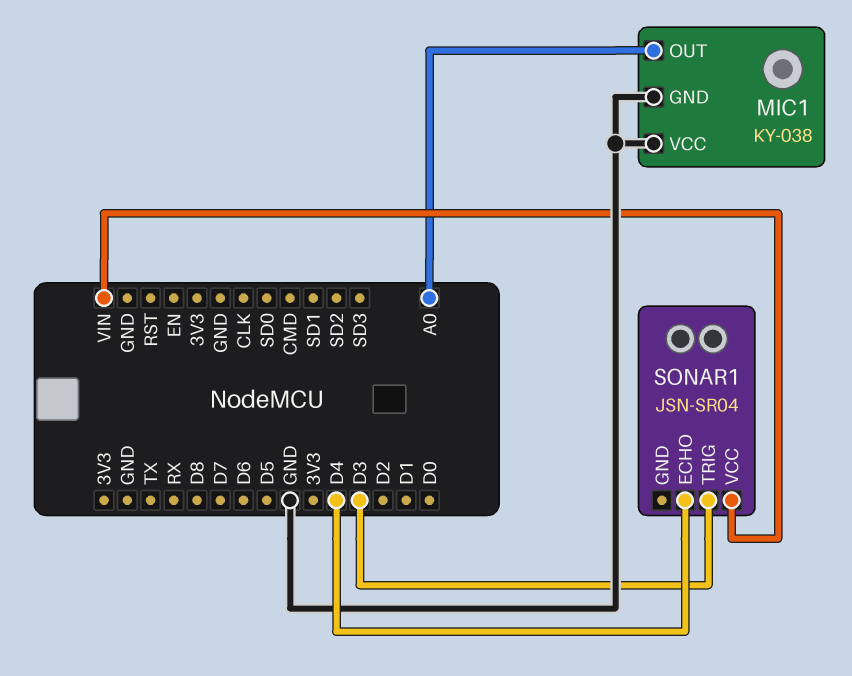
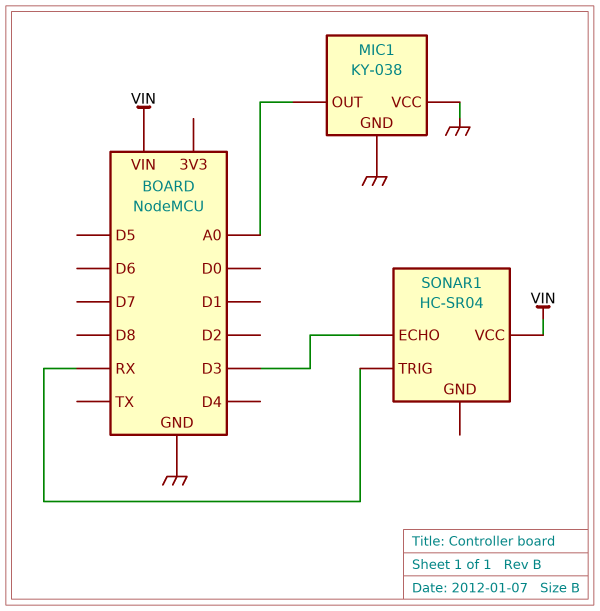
SONAR1: JSN-SR04 -> HC-SR04
SONAR1 pin ECHO: D4 -> D3
SONAR1 pin TRIG: D3 -> RX

